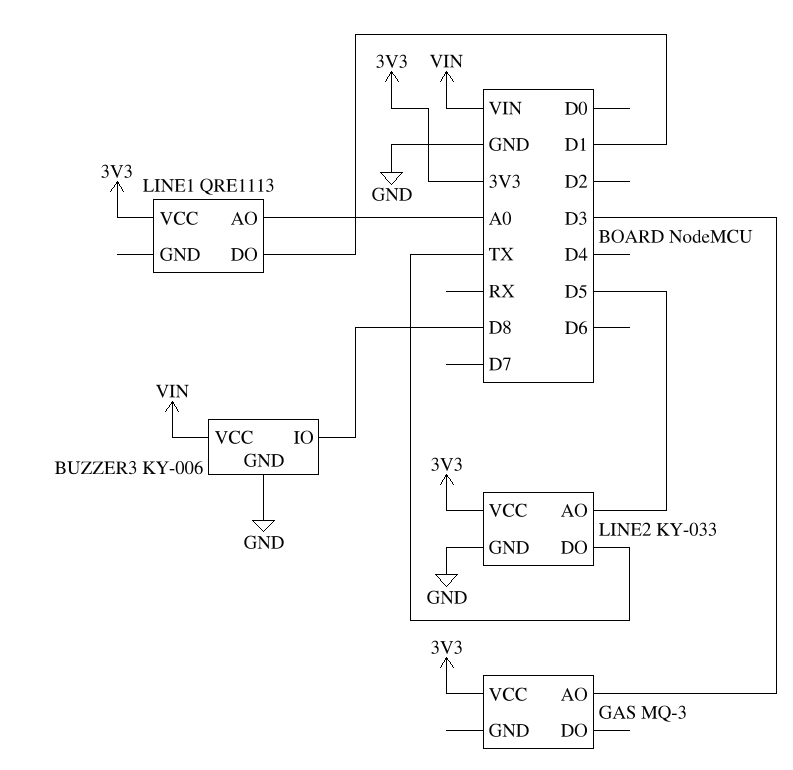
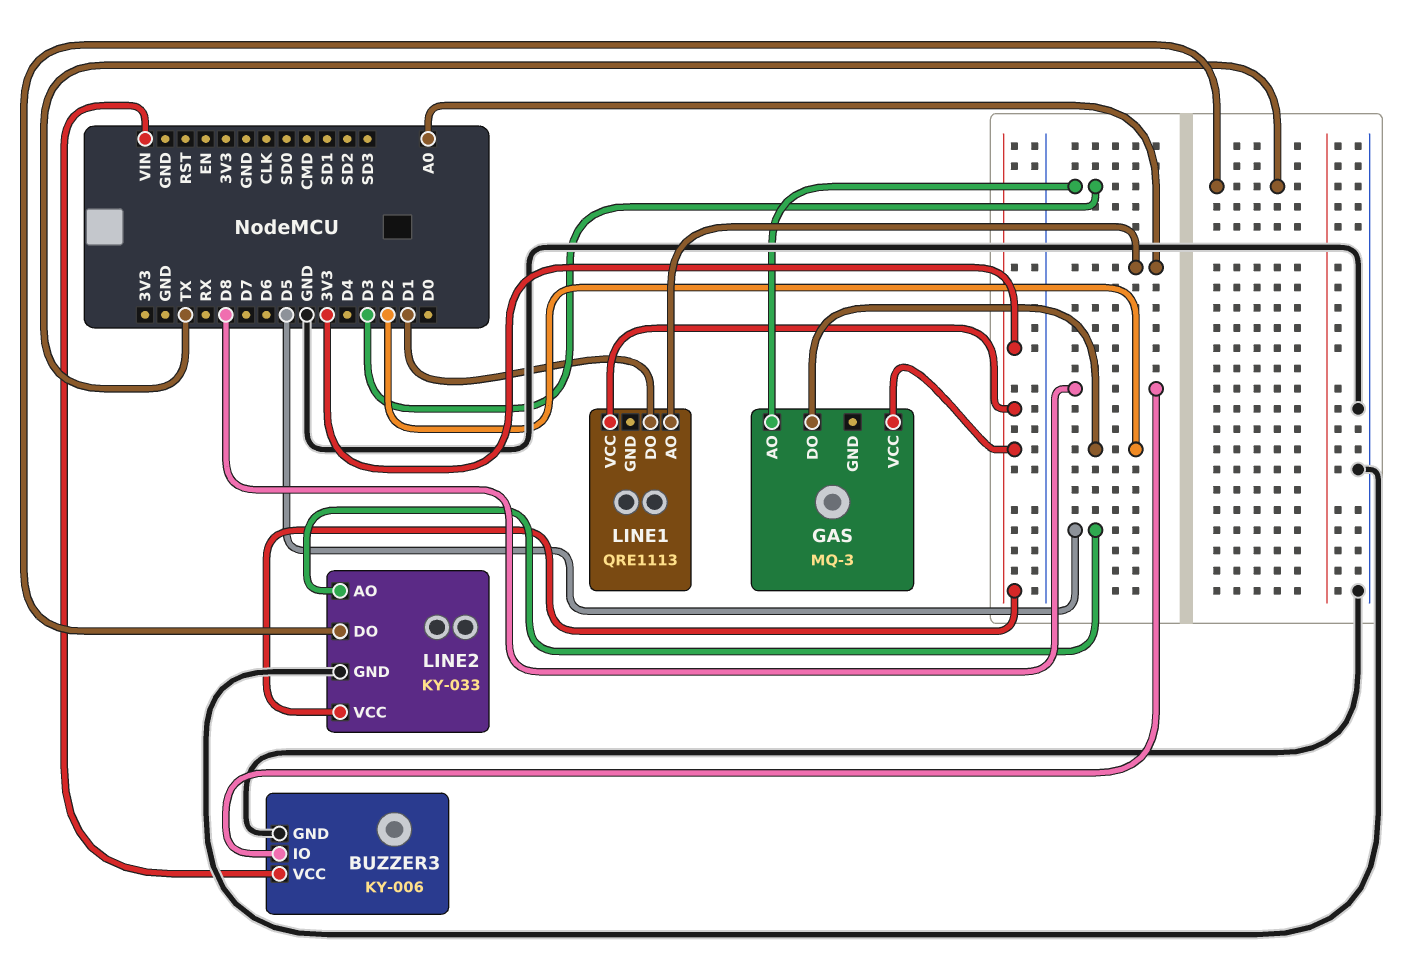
GAS pin DO: none -> D2

